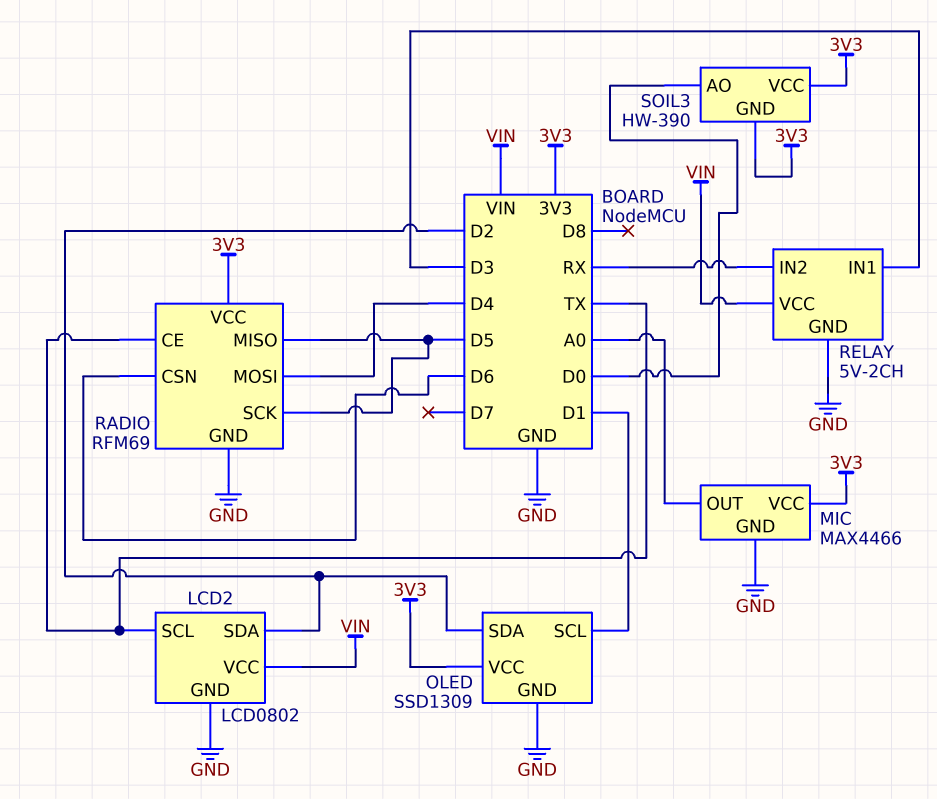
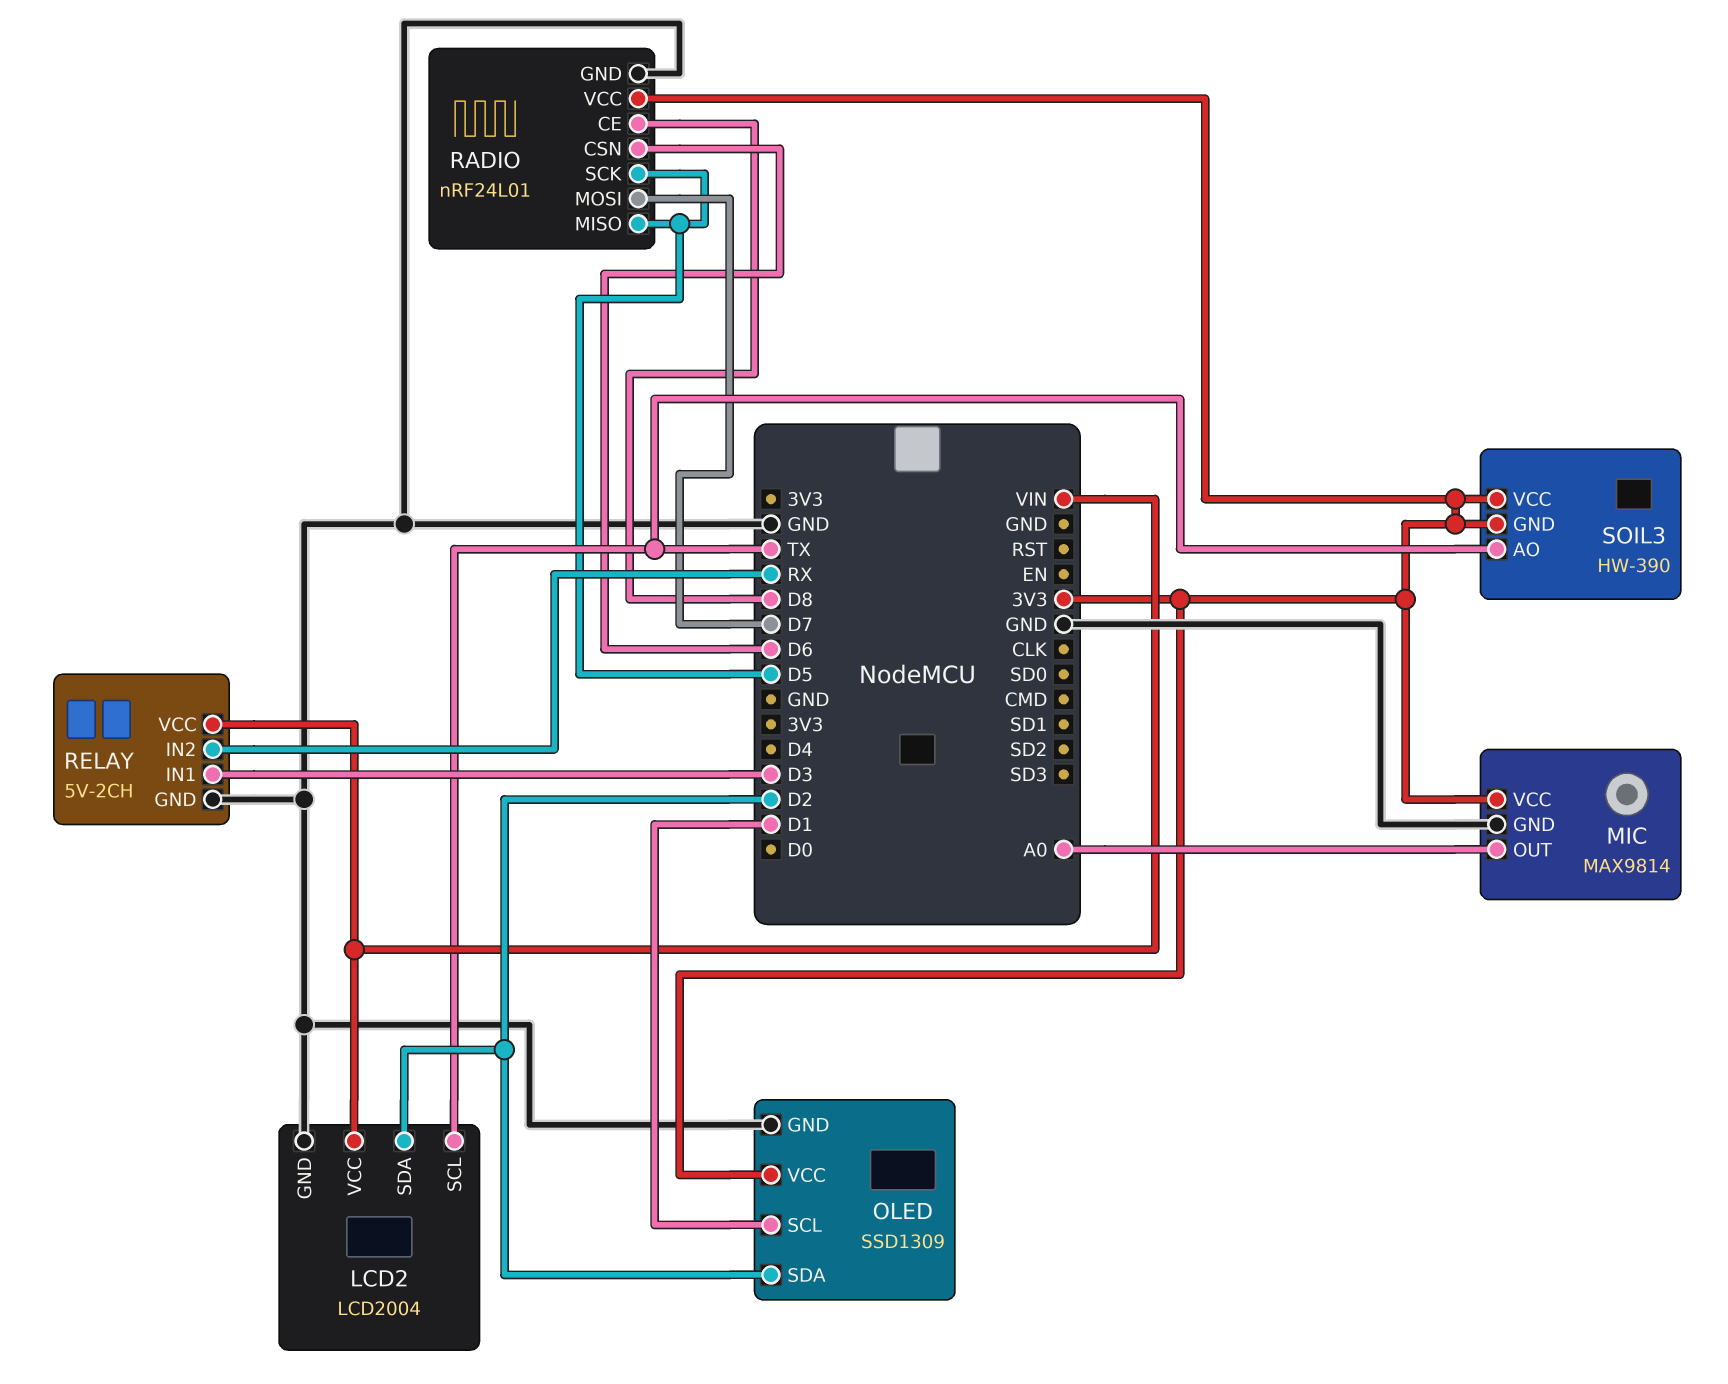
LCD2: LCD0802 -> LCD2004
MIC: MAX4466 -> MAX9814
RADIO: RFM69 -> nRF24L01
RADIO pin CE: TX -> D8
RADIO pin MOSI: D4 -> D7
SOIL3 pin AO: D0 -> TX

